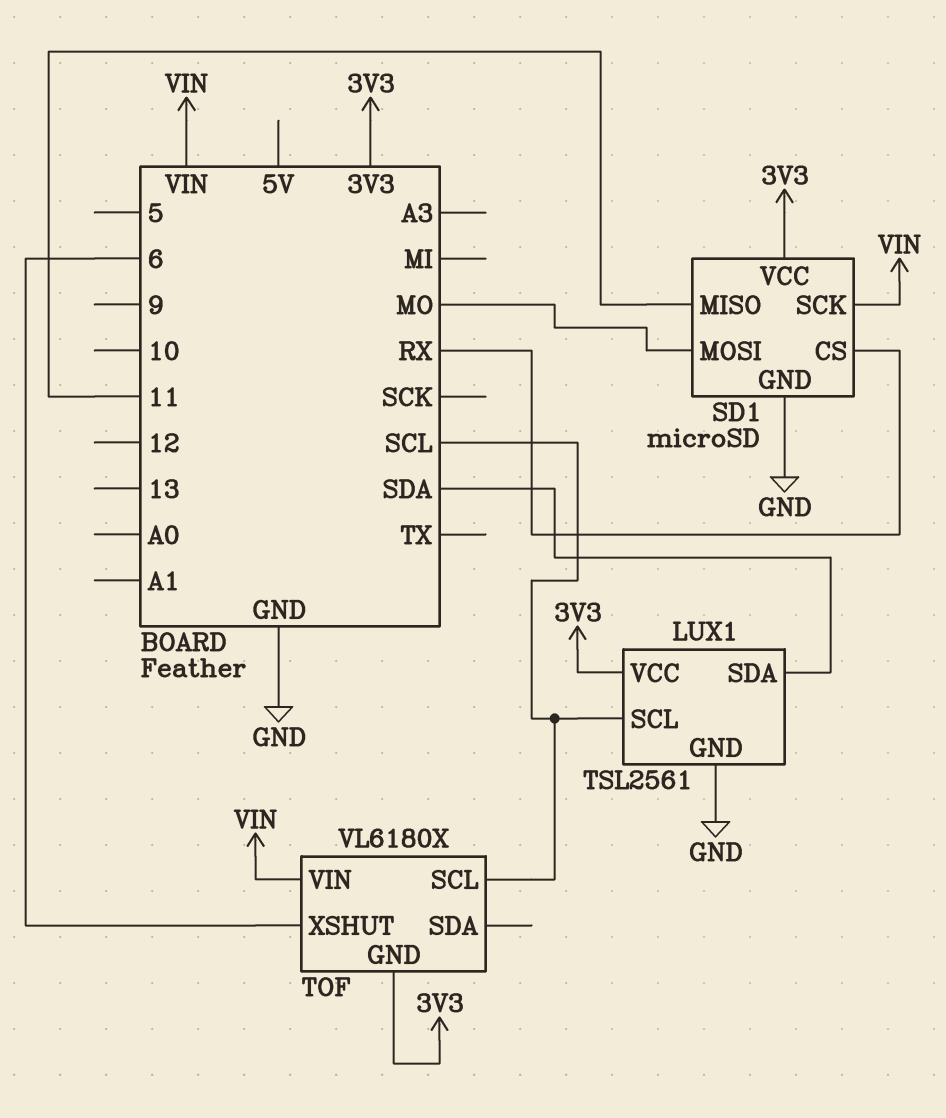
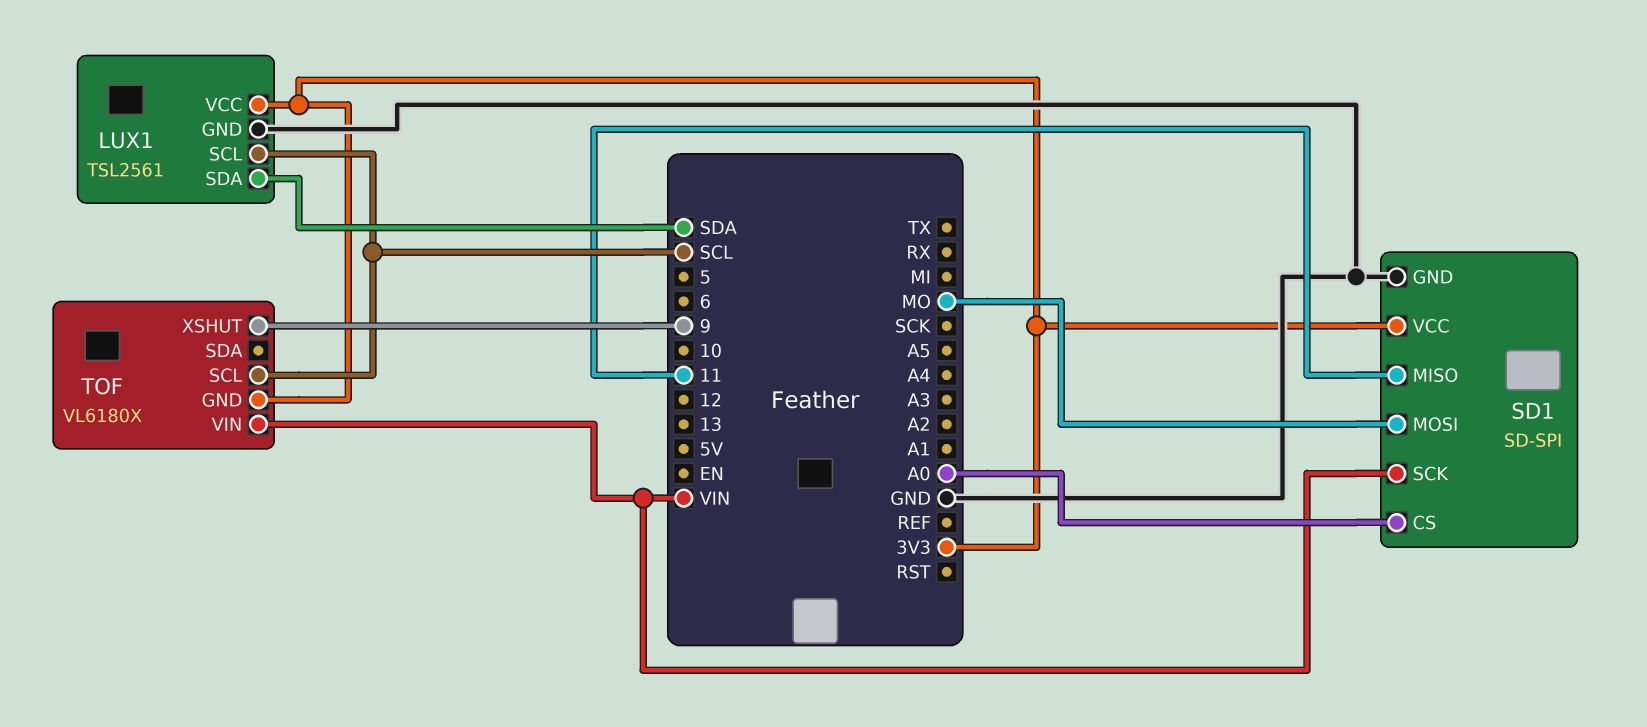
SD1: microSD -> SD-SPI
SD1 pin CS: RX -> A0
TOF pin XSHUT: 6 -> 9

